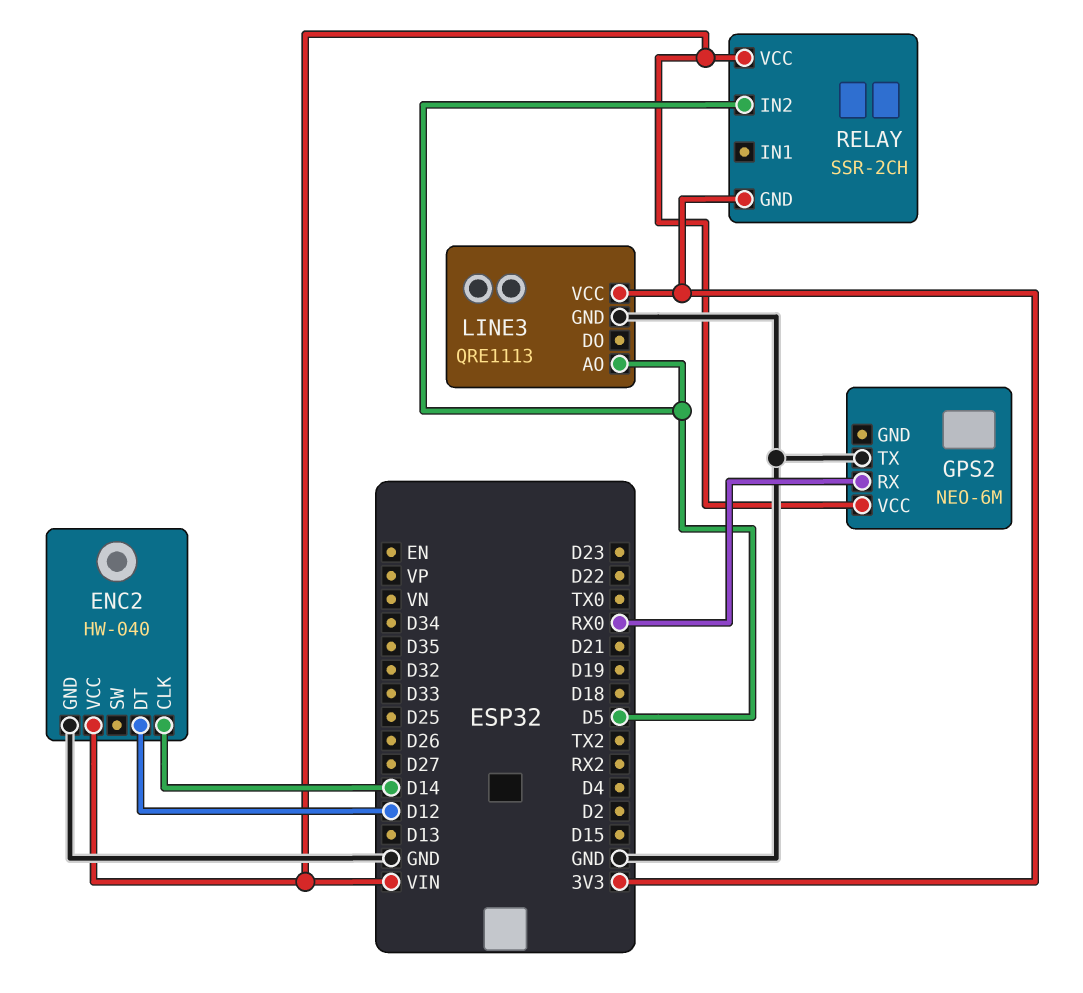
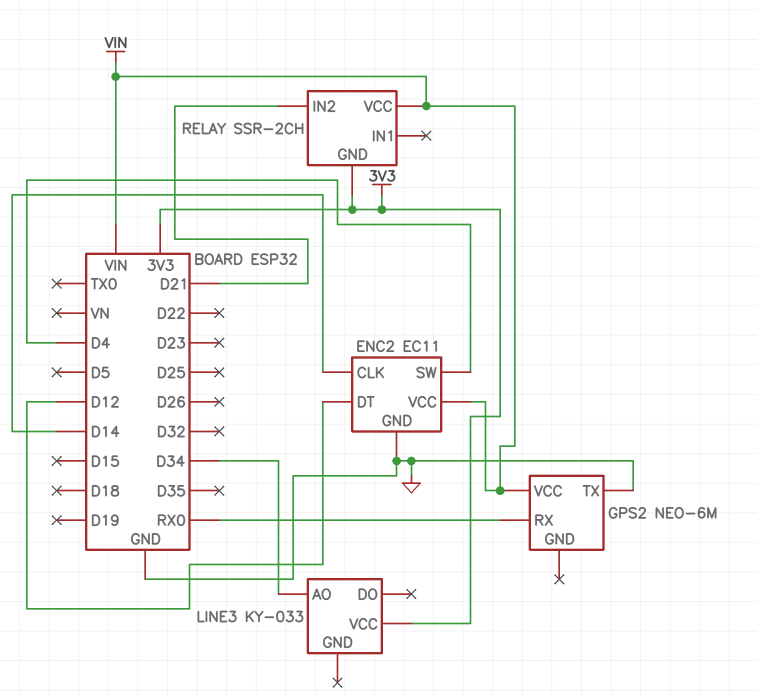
ENC2: HW-040 -> EC11
ENC2 pin SW: none -> D4
LINE3: QRE1113 -> KY-033
LINE3 pin AO: D5 -> D34
LINE3 pin GND: GND -> none
RELAY pin IN2: D5 -> D21

